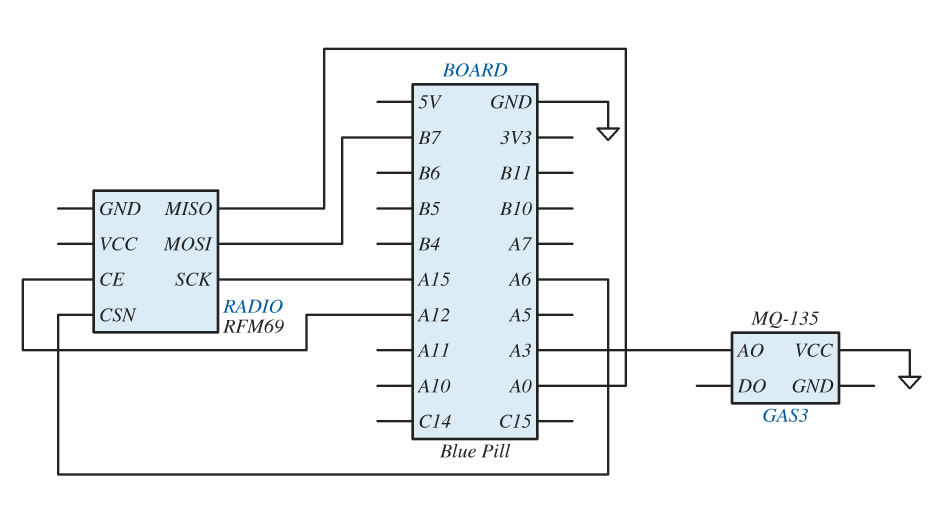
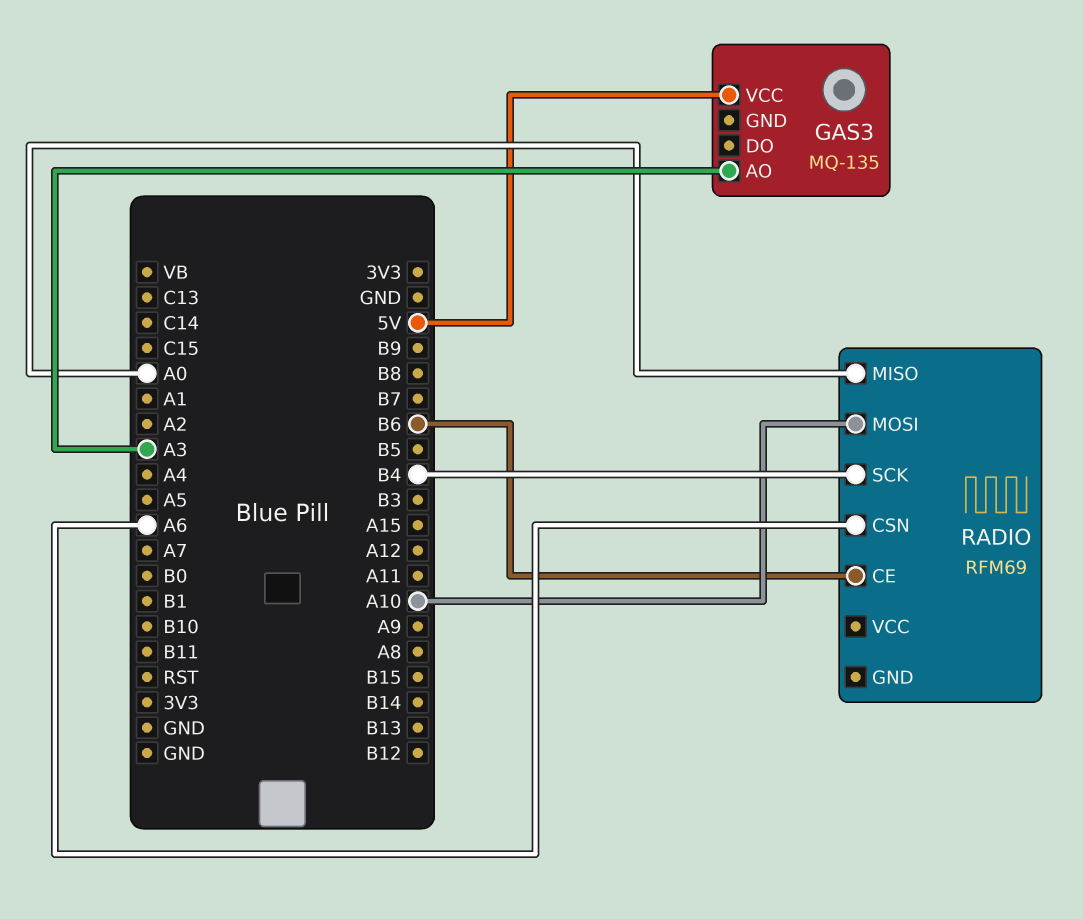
GAS3 pin VCC: GND -> 5V
RADIO pin CE: A12 -> B6
RADIO pin MOSI: B7 -> A10
RADIO pin SCK: A15 -> B4

